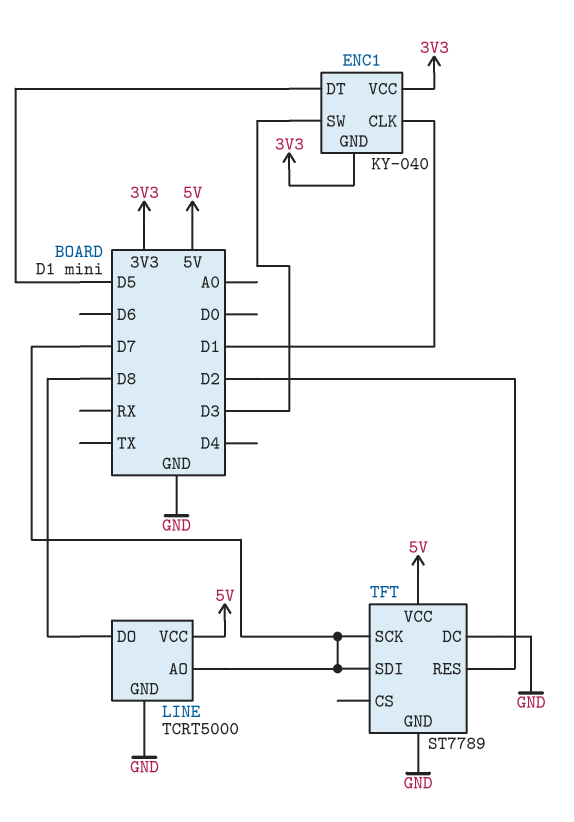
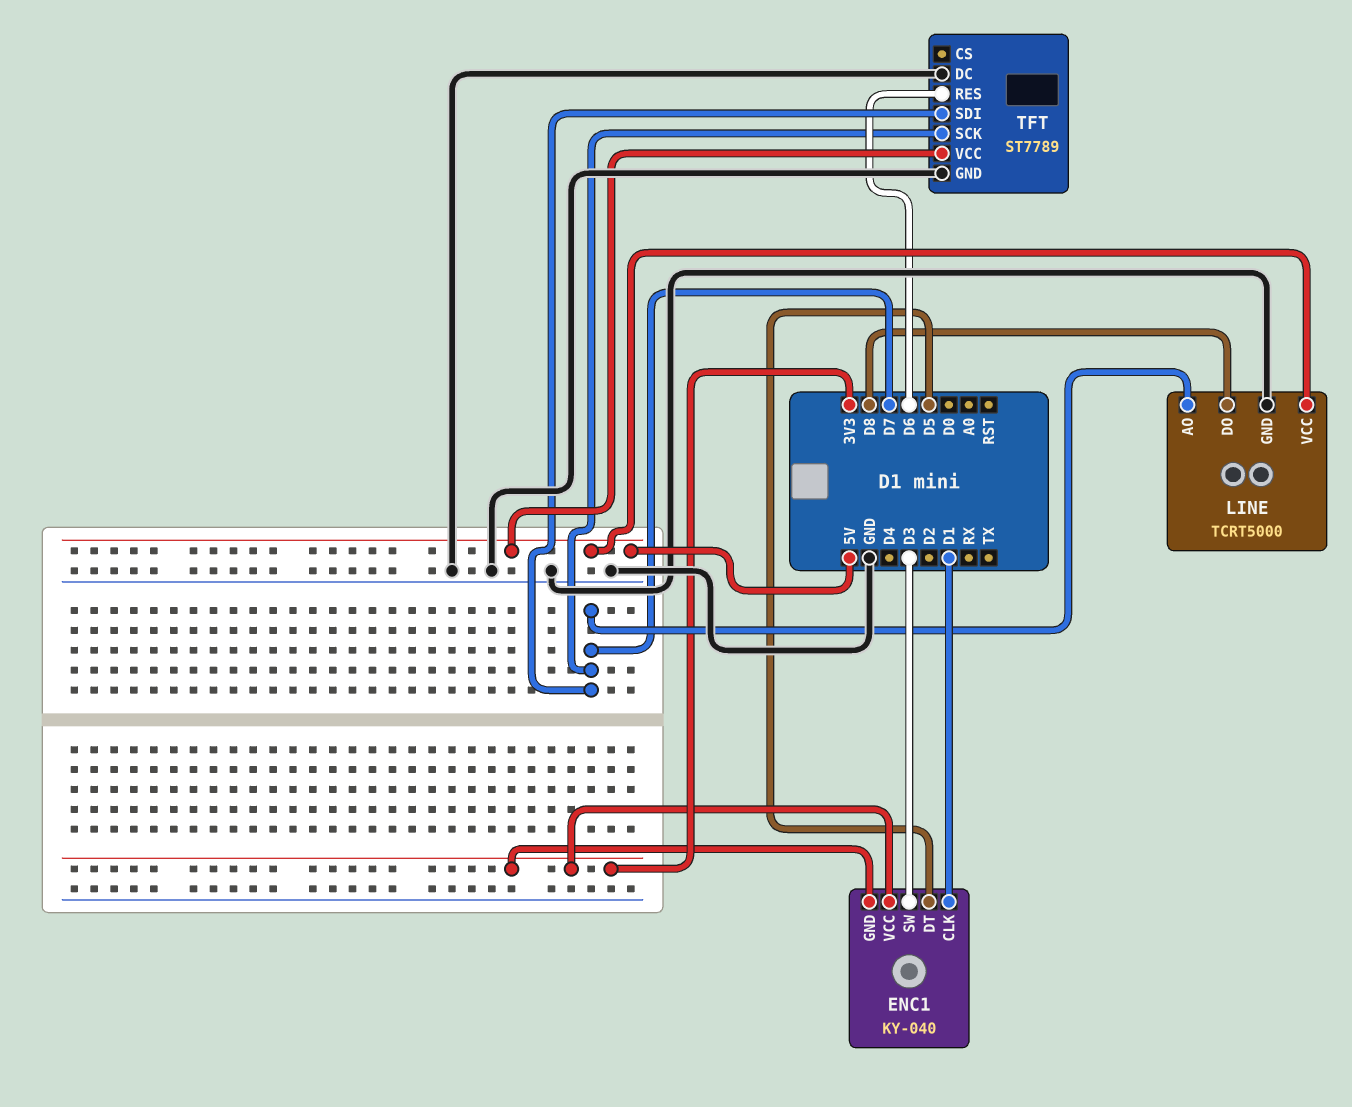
TFT pin RES: D2 -> D6

